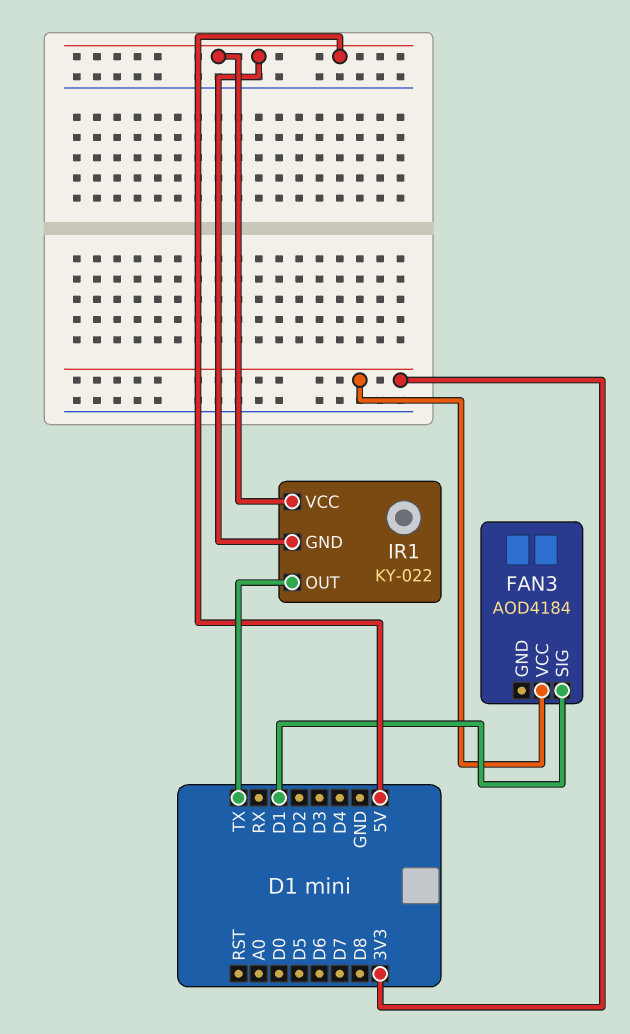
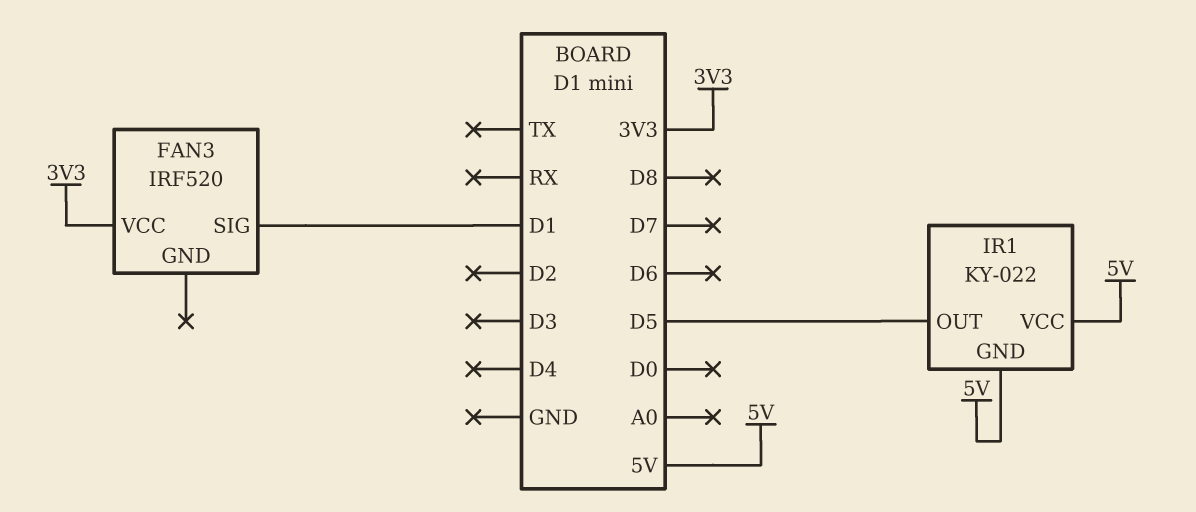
FAN3: AOD4184 -> IRF520
IR1 pin OUT: TX -> D5

